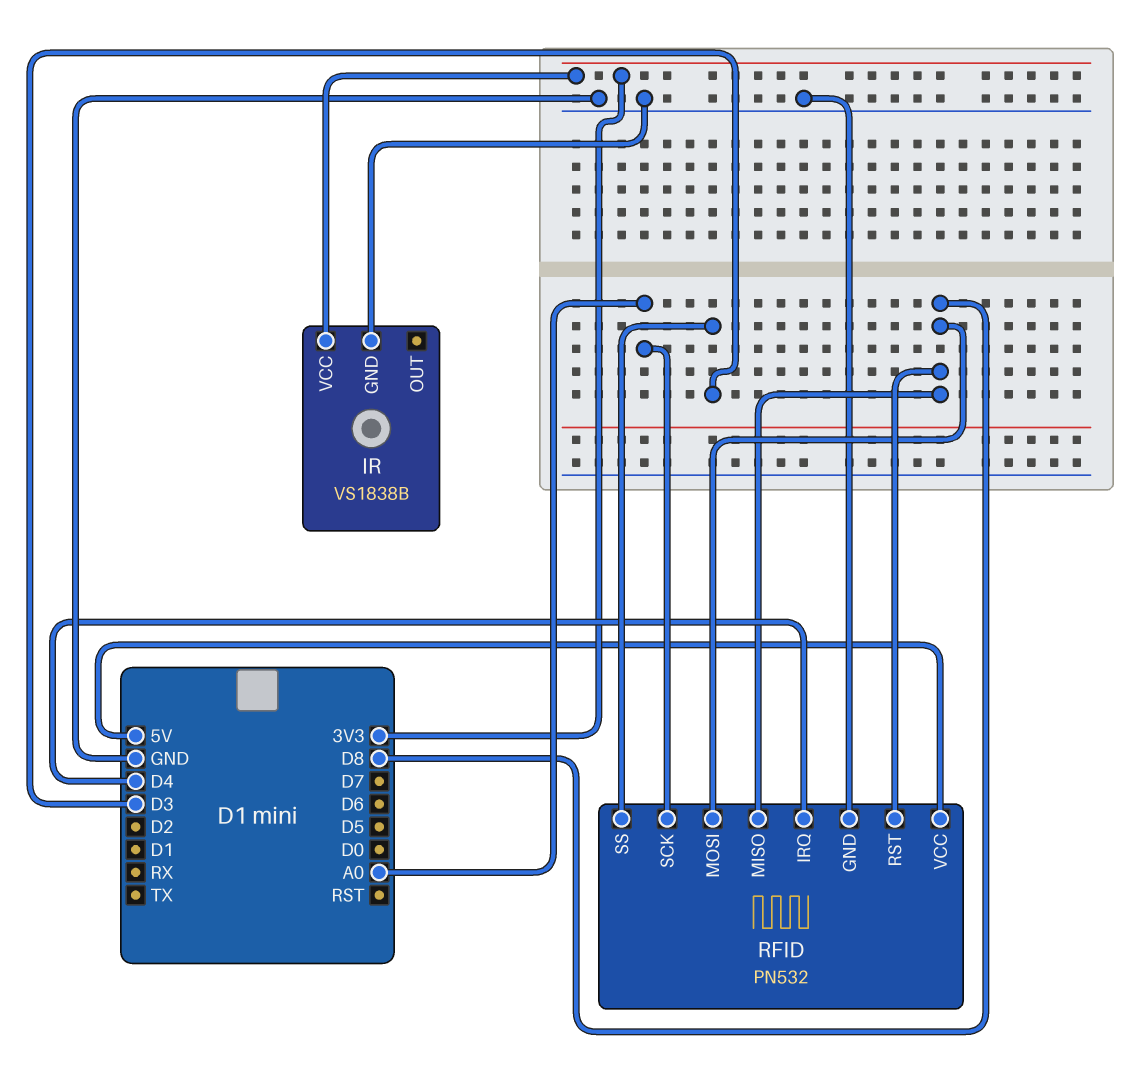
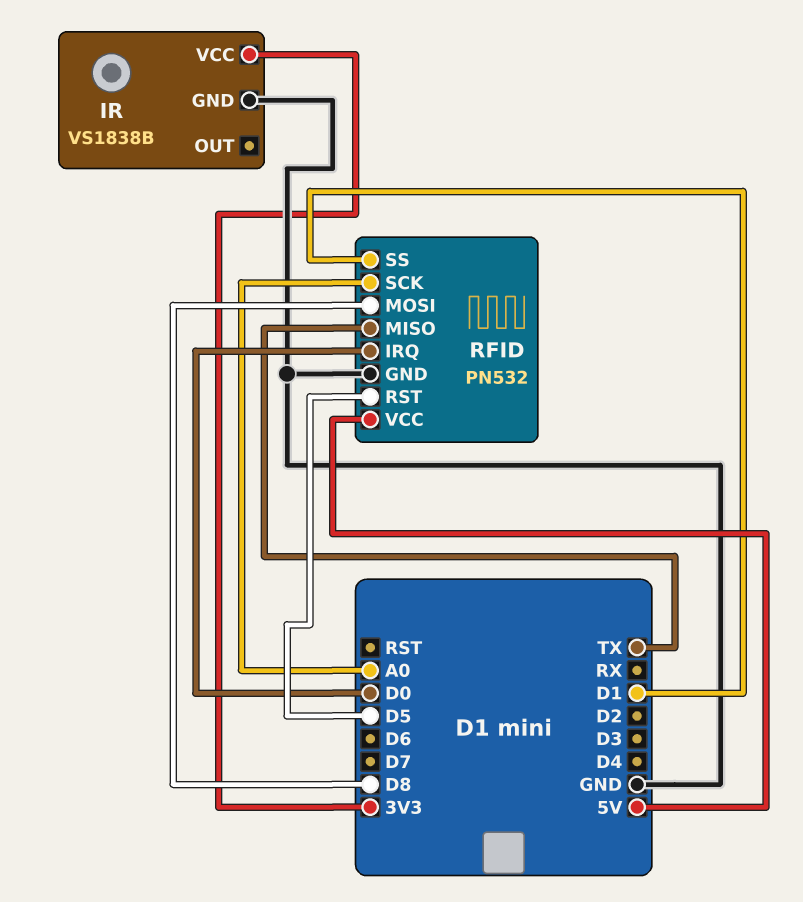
RFID pin IRQ: D4 -> D0
RFID pin MISO: D8 -> TX
RFID pin RST: D8 -> D5
RFID pin SS: D3 -> D1

